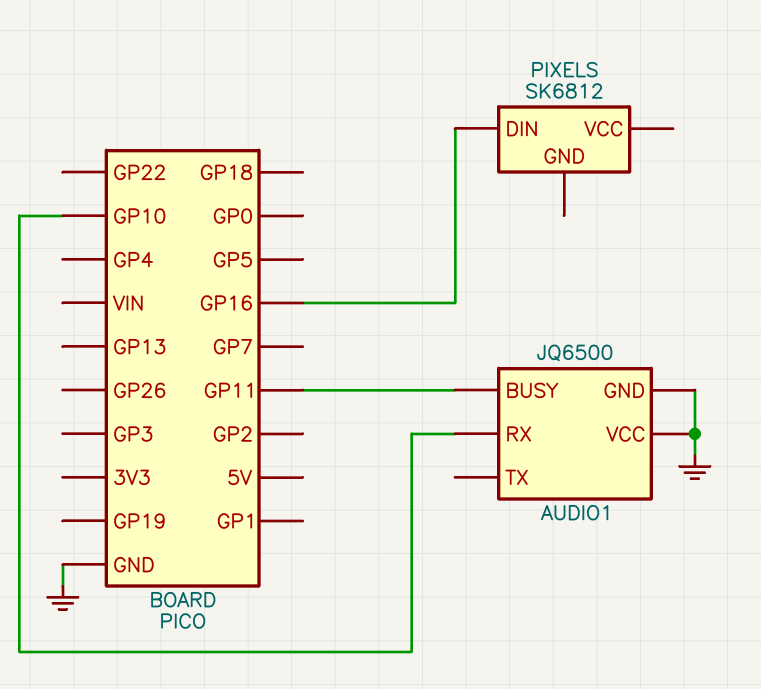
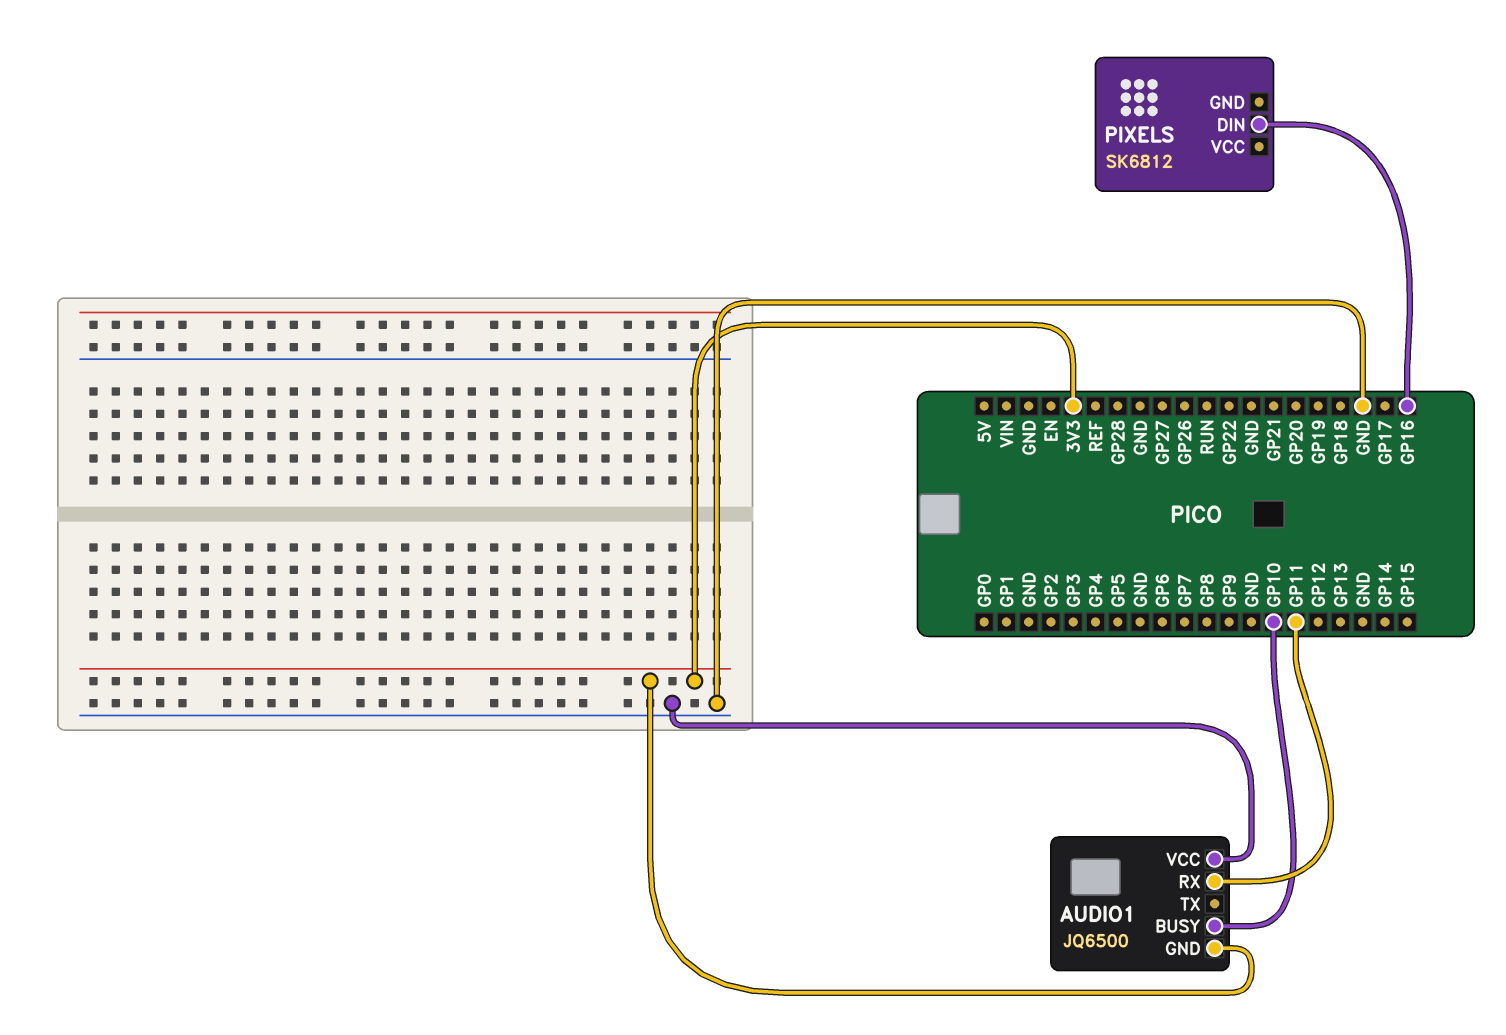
AUDIO1 pin BUSY: GP11 -> GP10
AUDIO1 pin GND: GND -> 3V3
AUDIO1 pin RX: GP10 -> GP11

